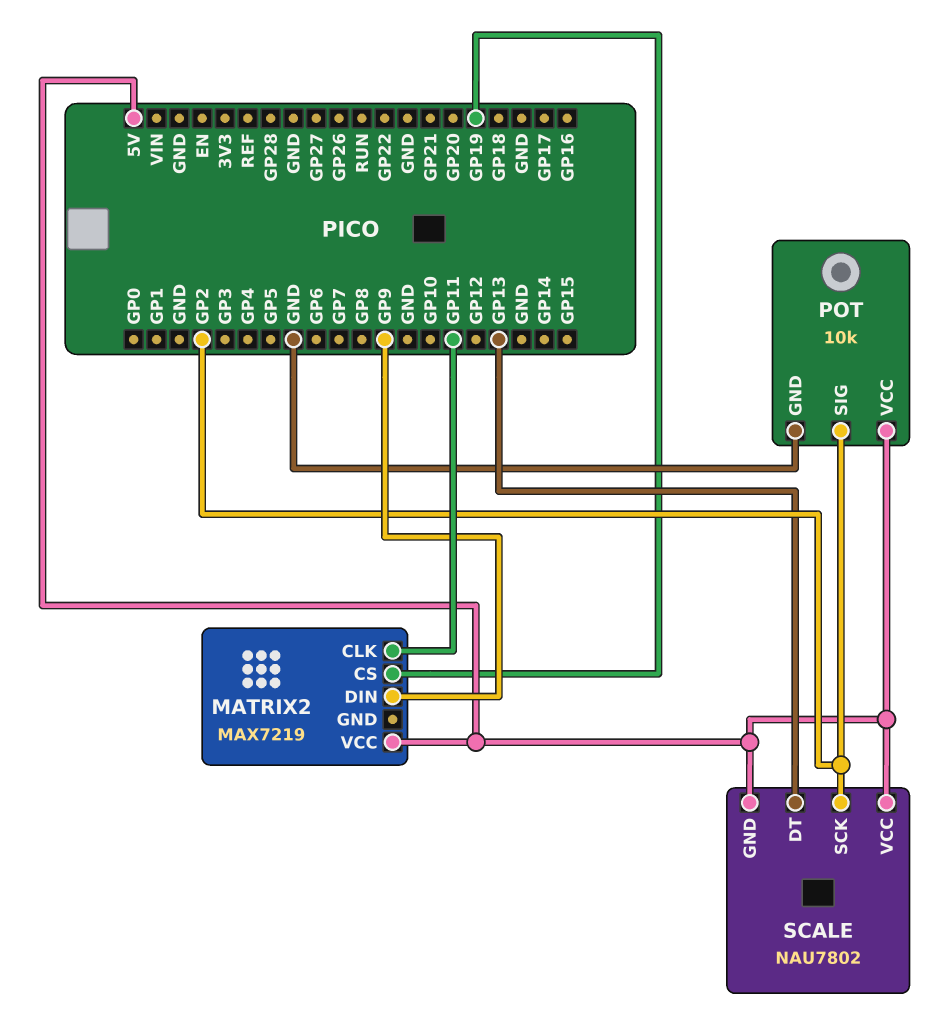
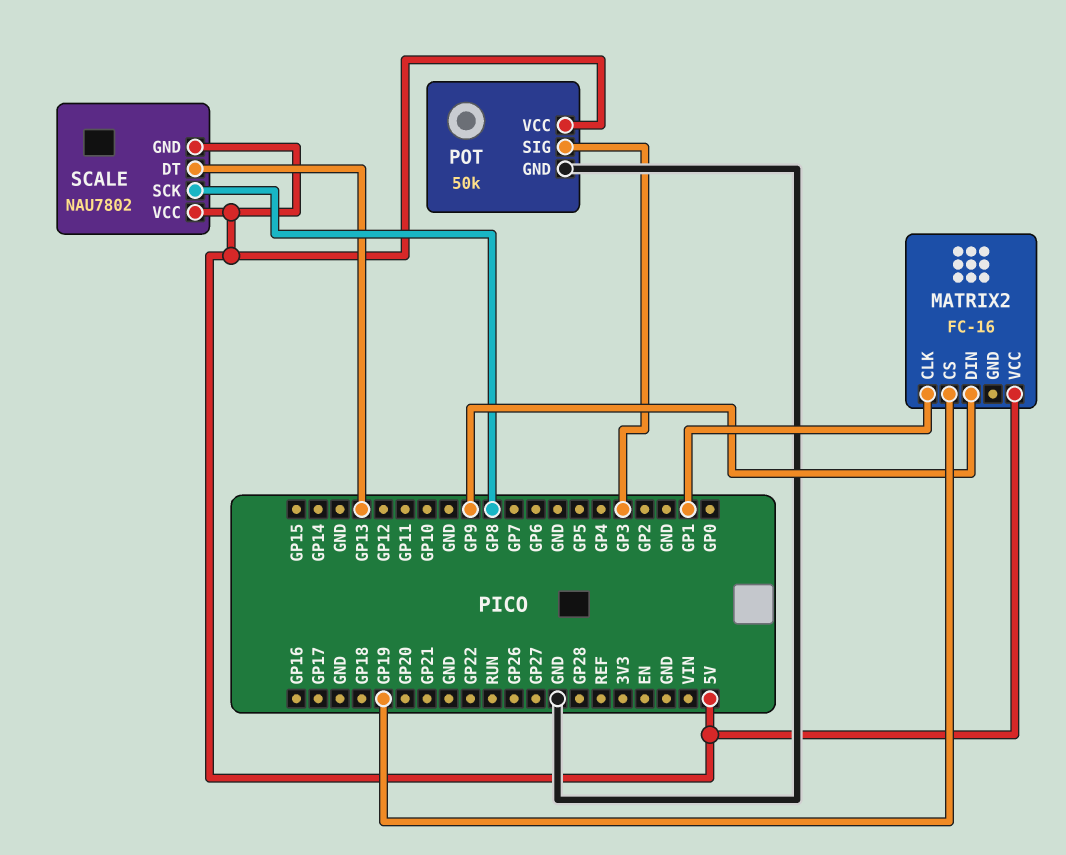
MATRIX2: MAX7219 -> FC-16
MATRIX2 pin CLK: GP11 -> GP1
POT: 10k -> 50k
POT pin SIG: GP2 -> GP3
SCALE pin SCK: GP2 -> GP8

